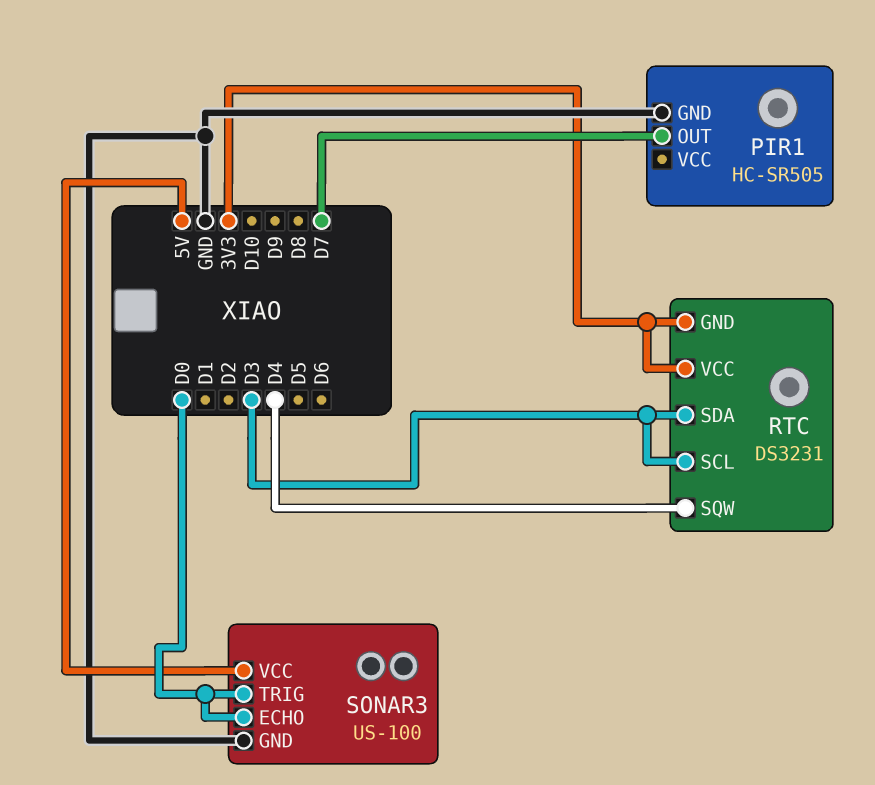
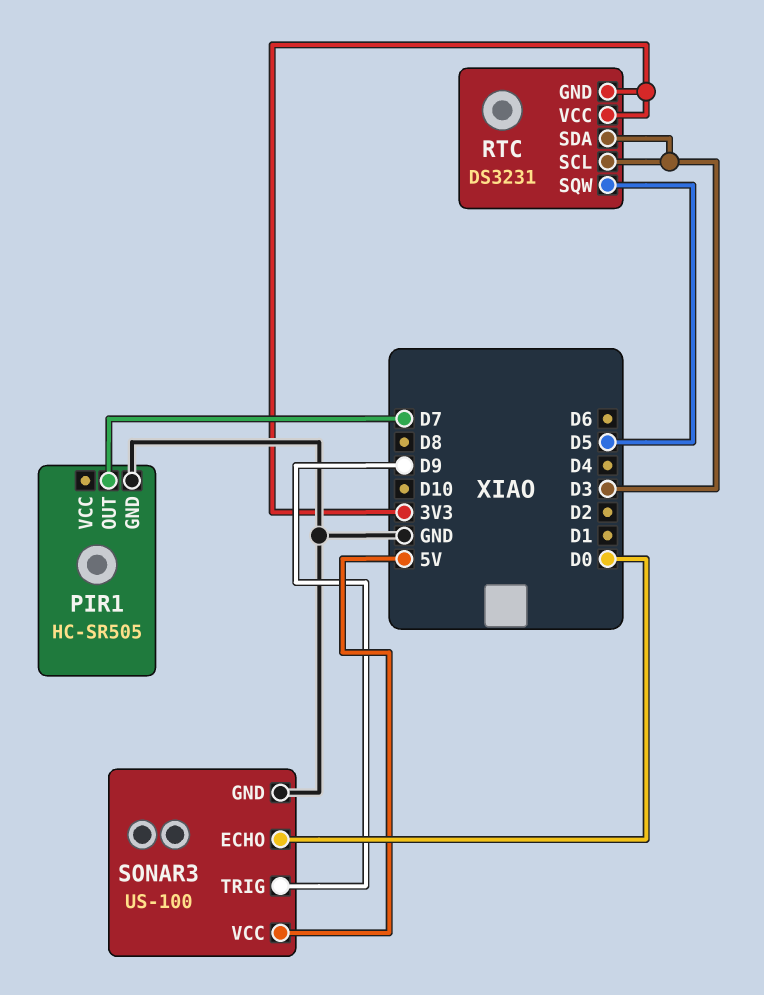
RTC pin SQW: D4 -> D5
SONAR3 pin TRIG: D0 -> D9

